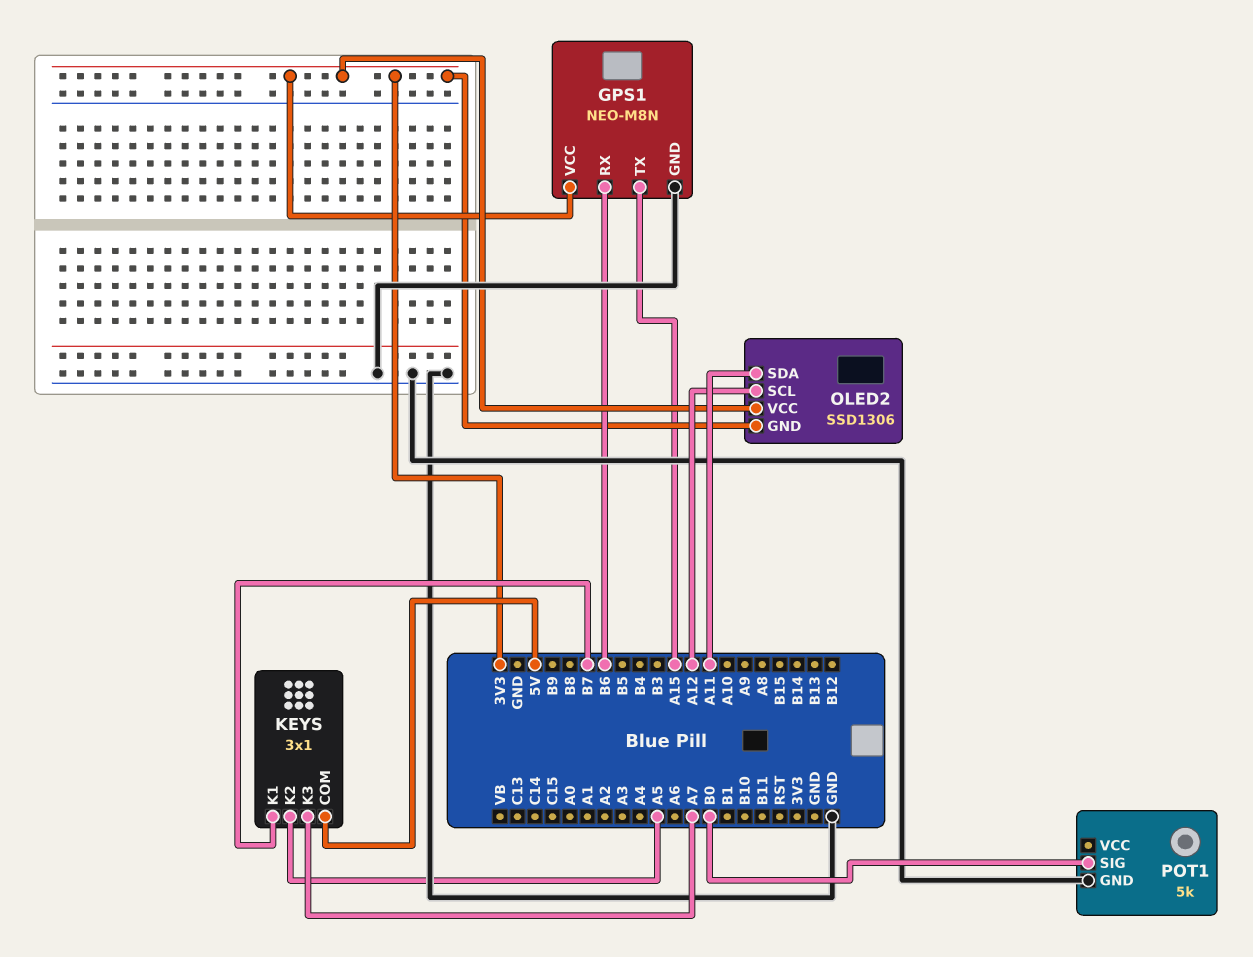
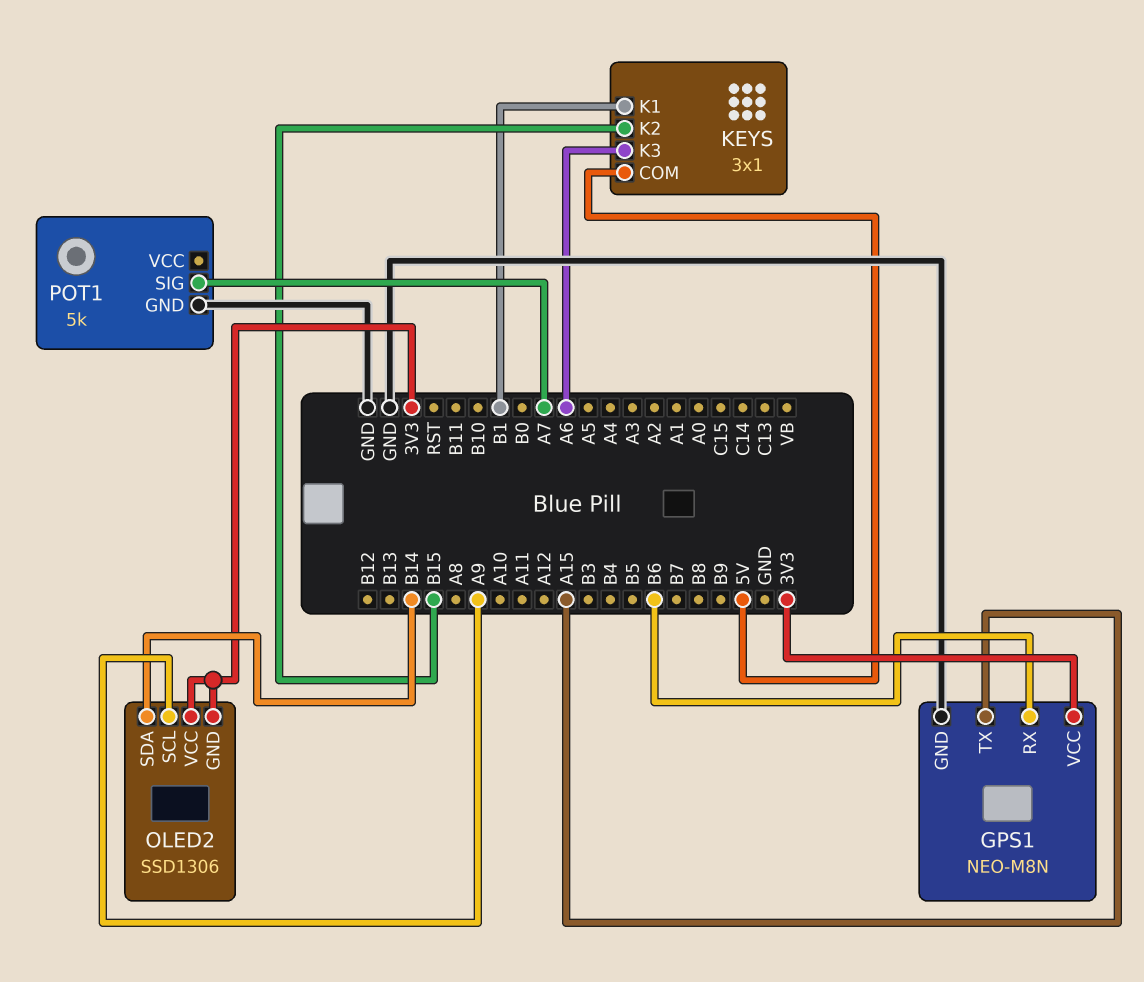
KEYS pin K1: B7 -> B1
KEYS pin K2: A5 -> B15
KEYS pin K3: A7 -> A6
OLED2 pin SCL: A12 -> A9
OLED2 pin SDA: A11 -> B14
POT1 pin SIG: B0 -> A7

